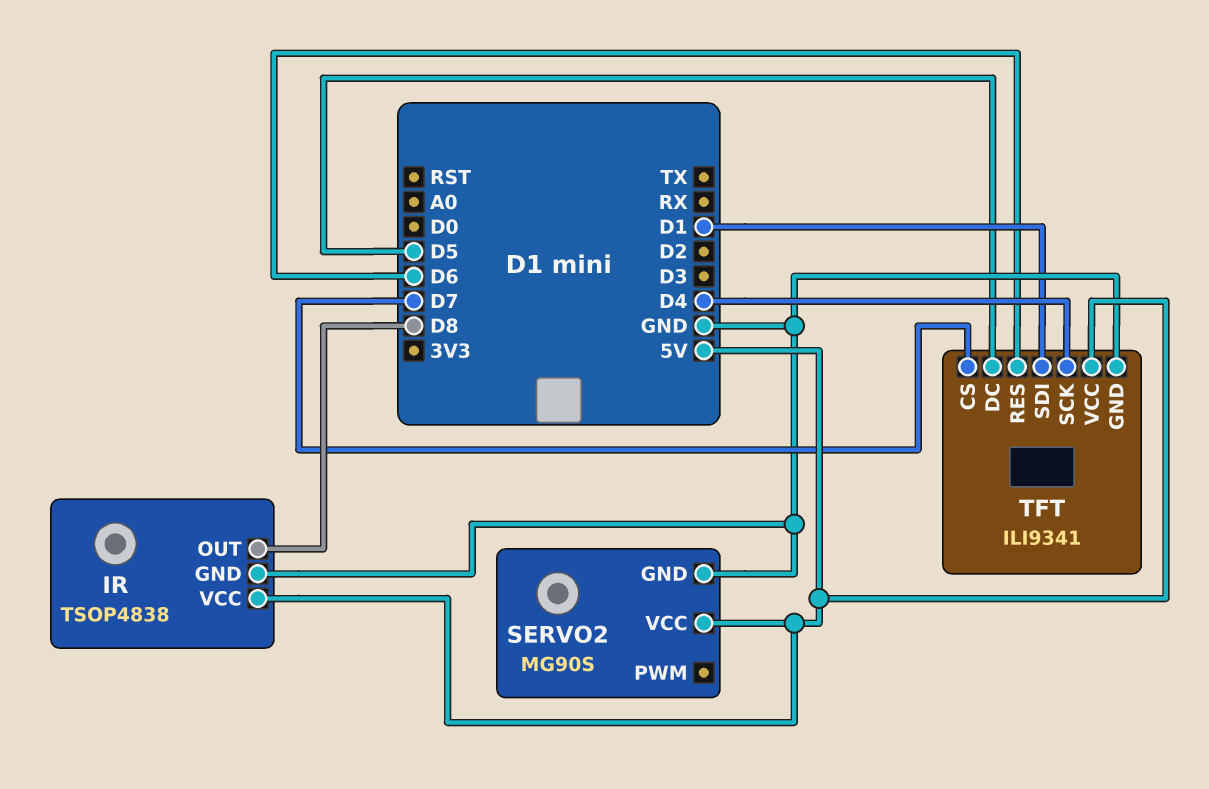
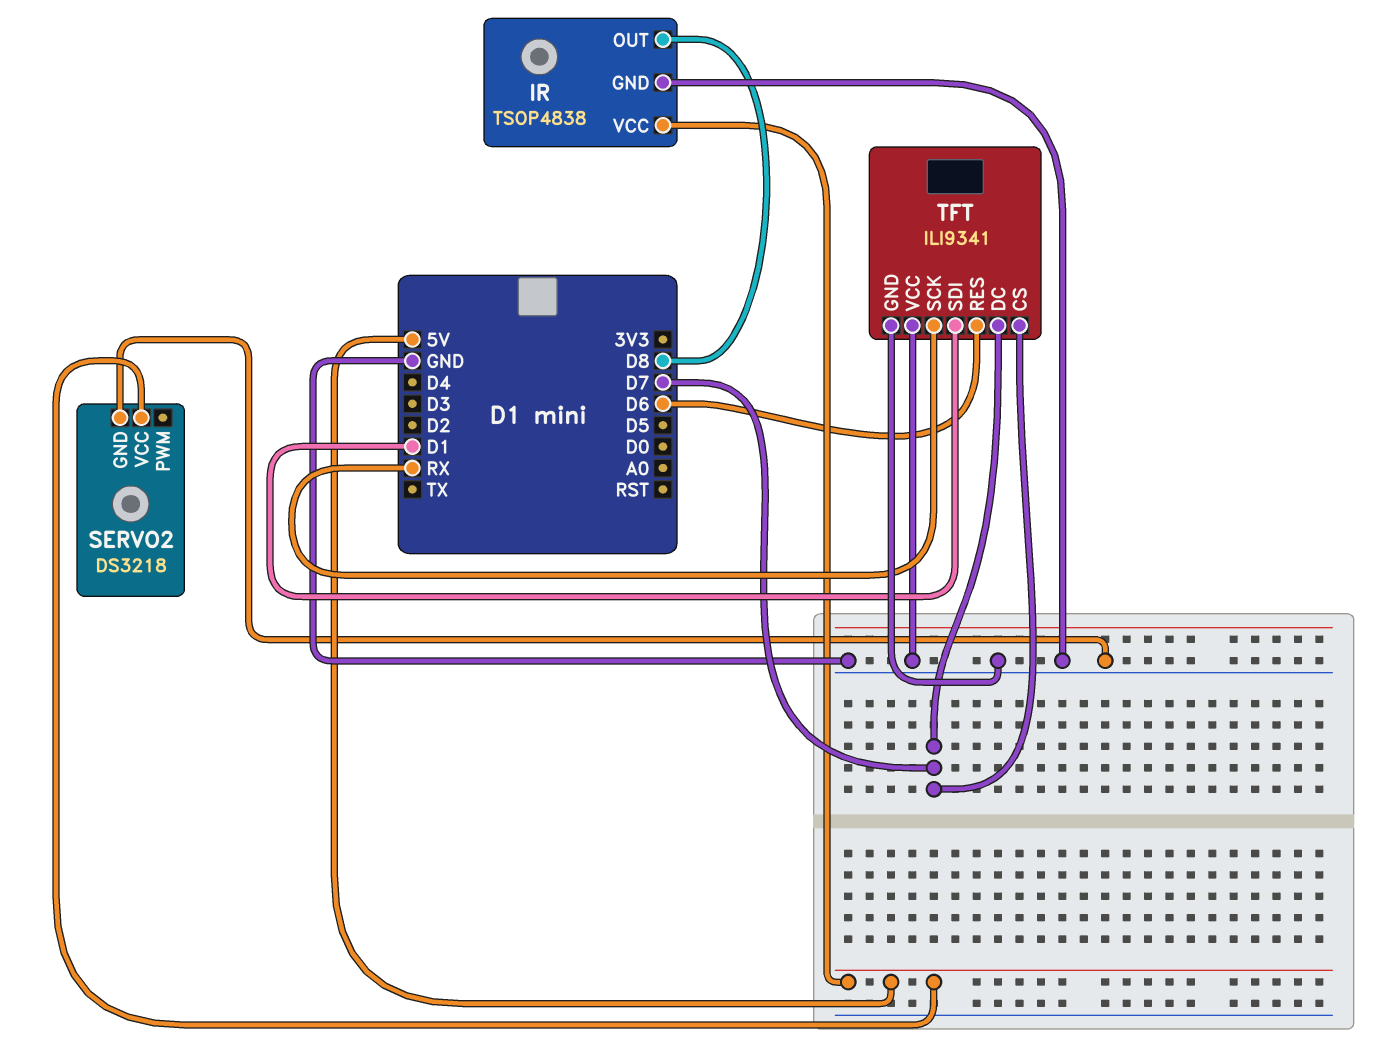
SERVO2: MG90S -> DS3218
TFT pin DC: D5 -> D7
TFT pin SCK: D4 -> RX
TFT pin VCC: 5V -> GND

